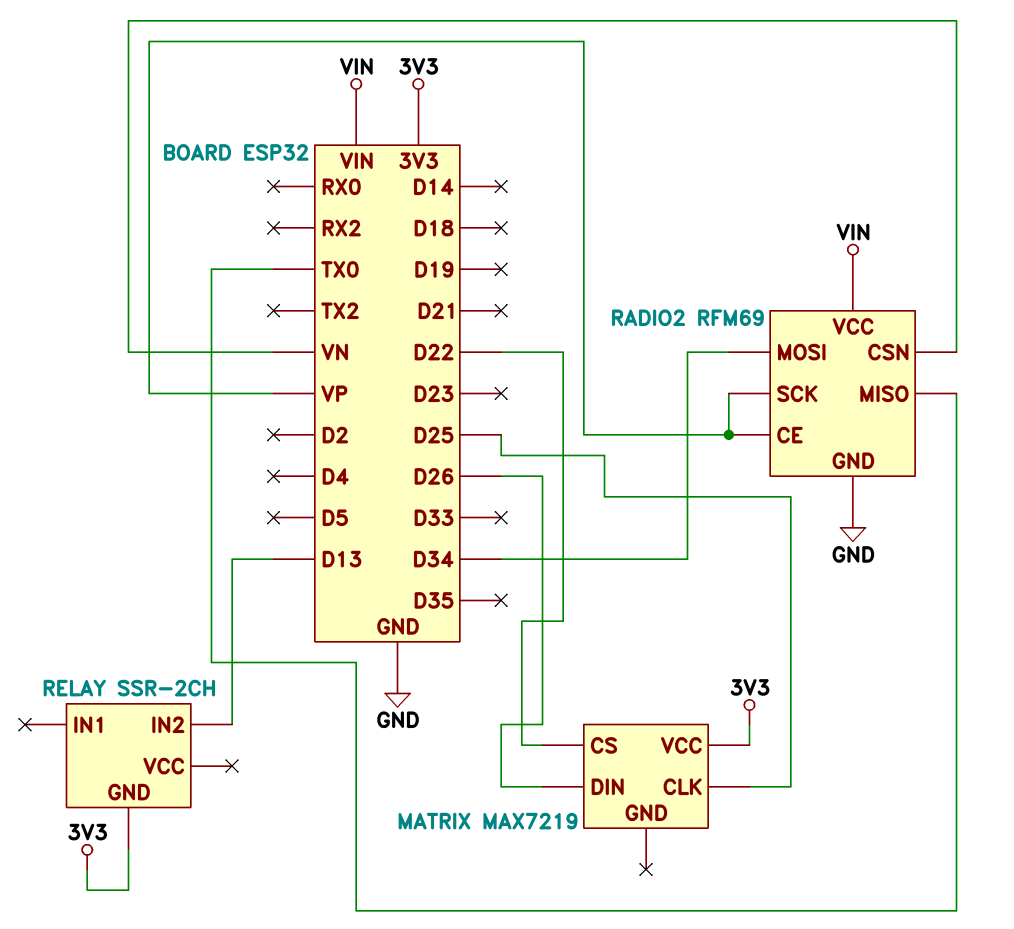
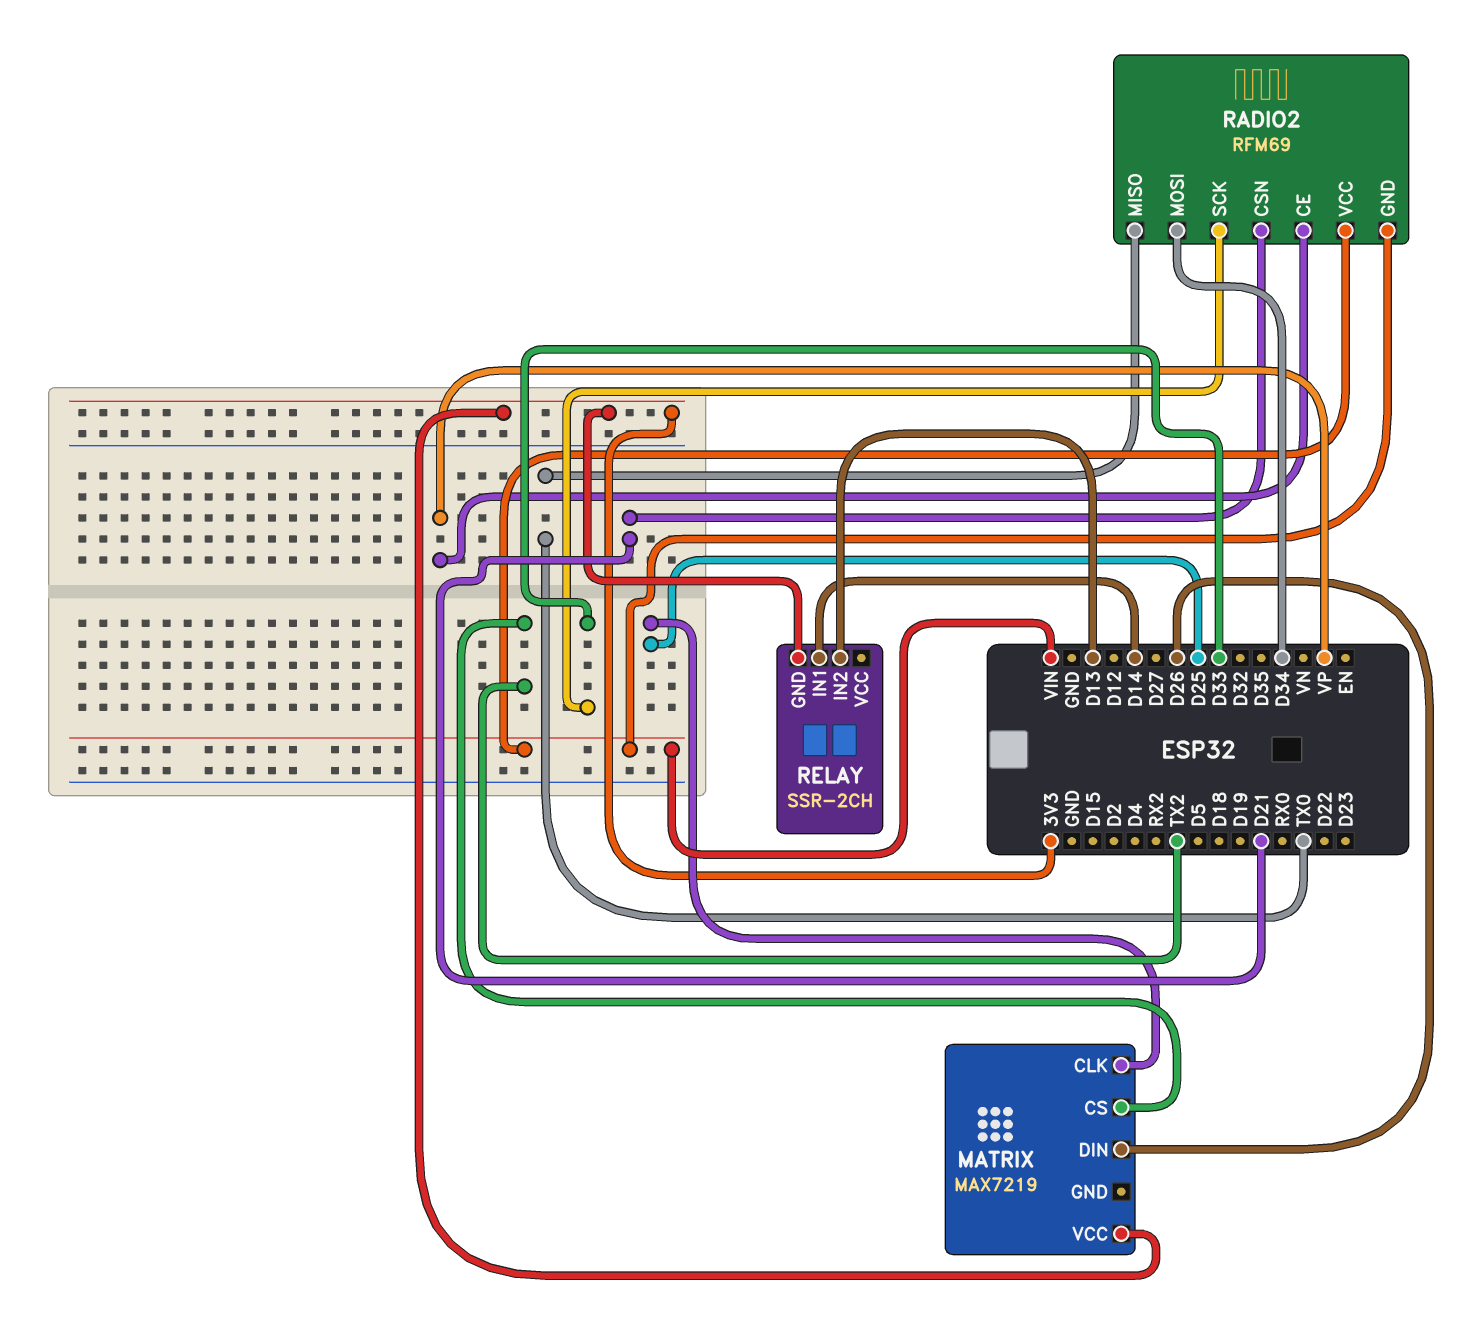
MATRIX pin CS: D22 -> TX2
RADIO2 pin CSN: VN -> D21
RADIO2 pin GND: GND -> VIN
RADIO2 pin SCK: VP -> D33
RELAY pin IN1: none -> D14

